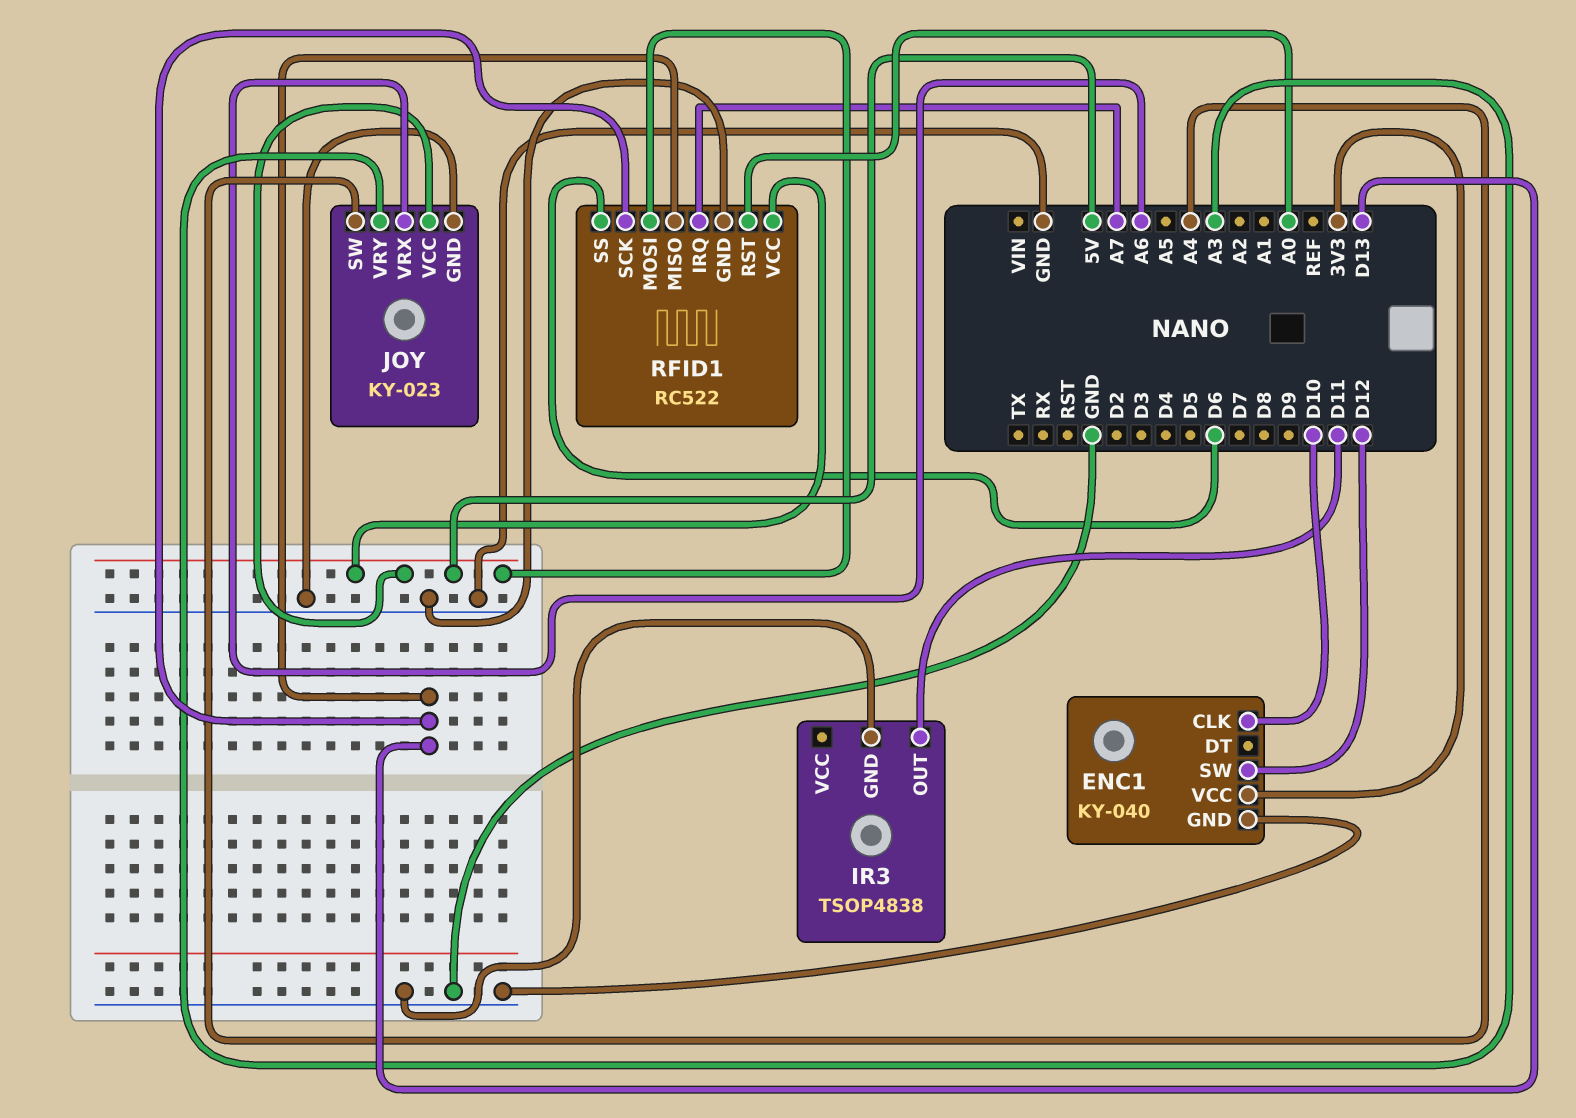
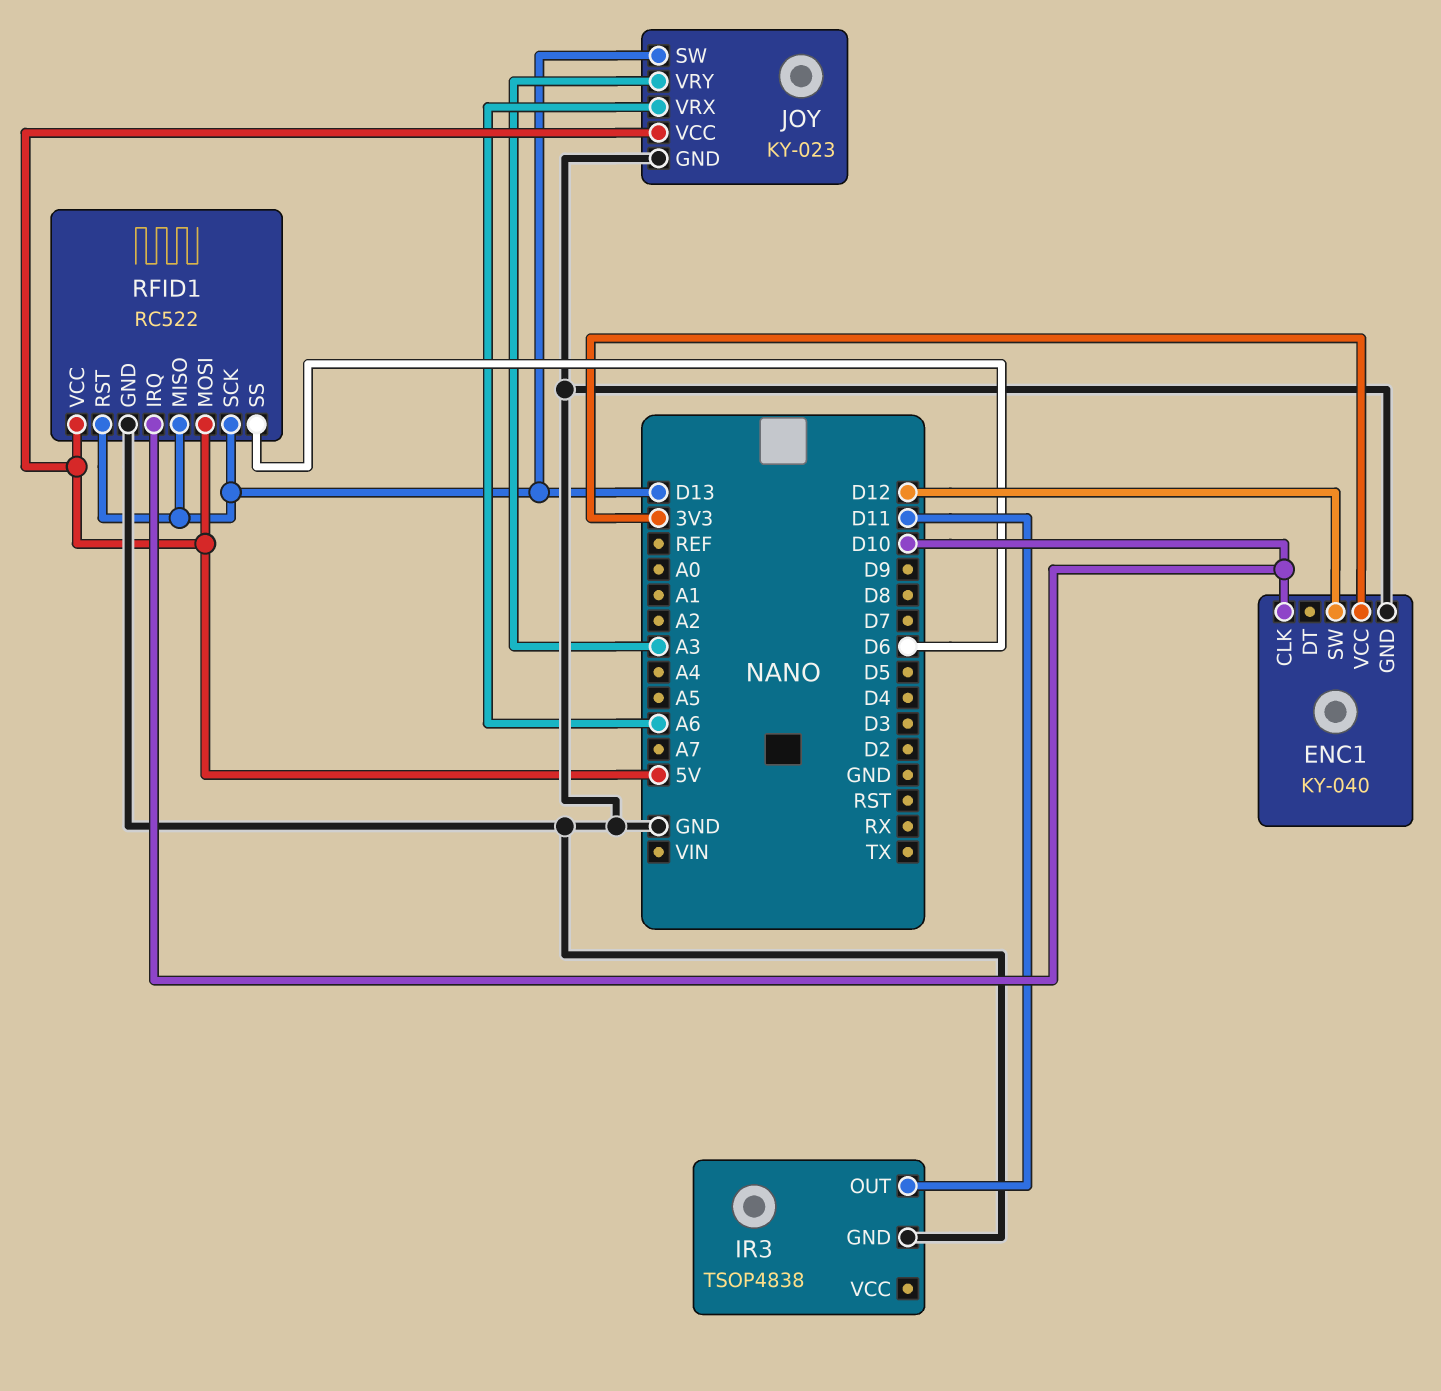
JOY pin SW: A4 -> D13
RFID1 pin IRQ: A7 -> D10
RFID1 pin RST: A0 -> D13

